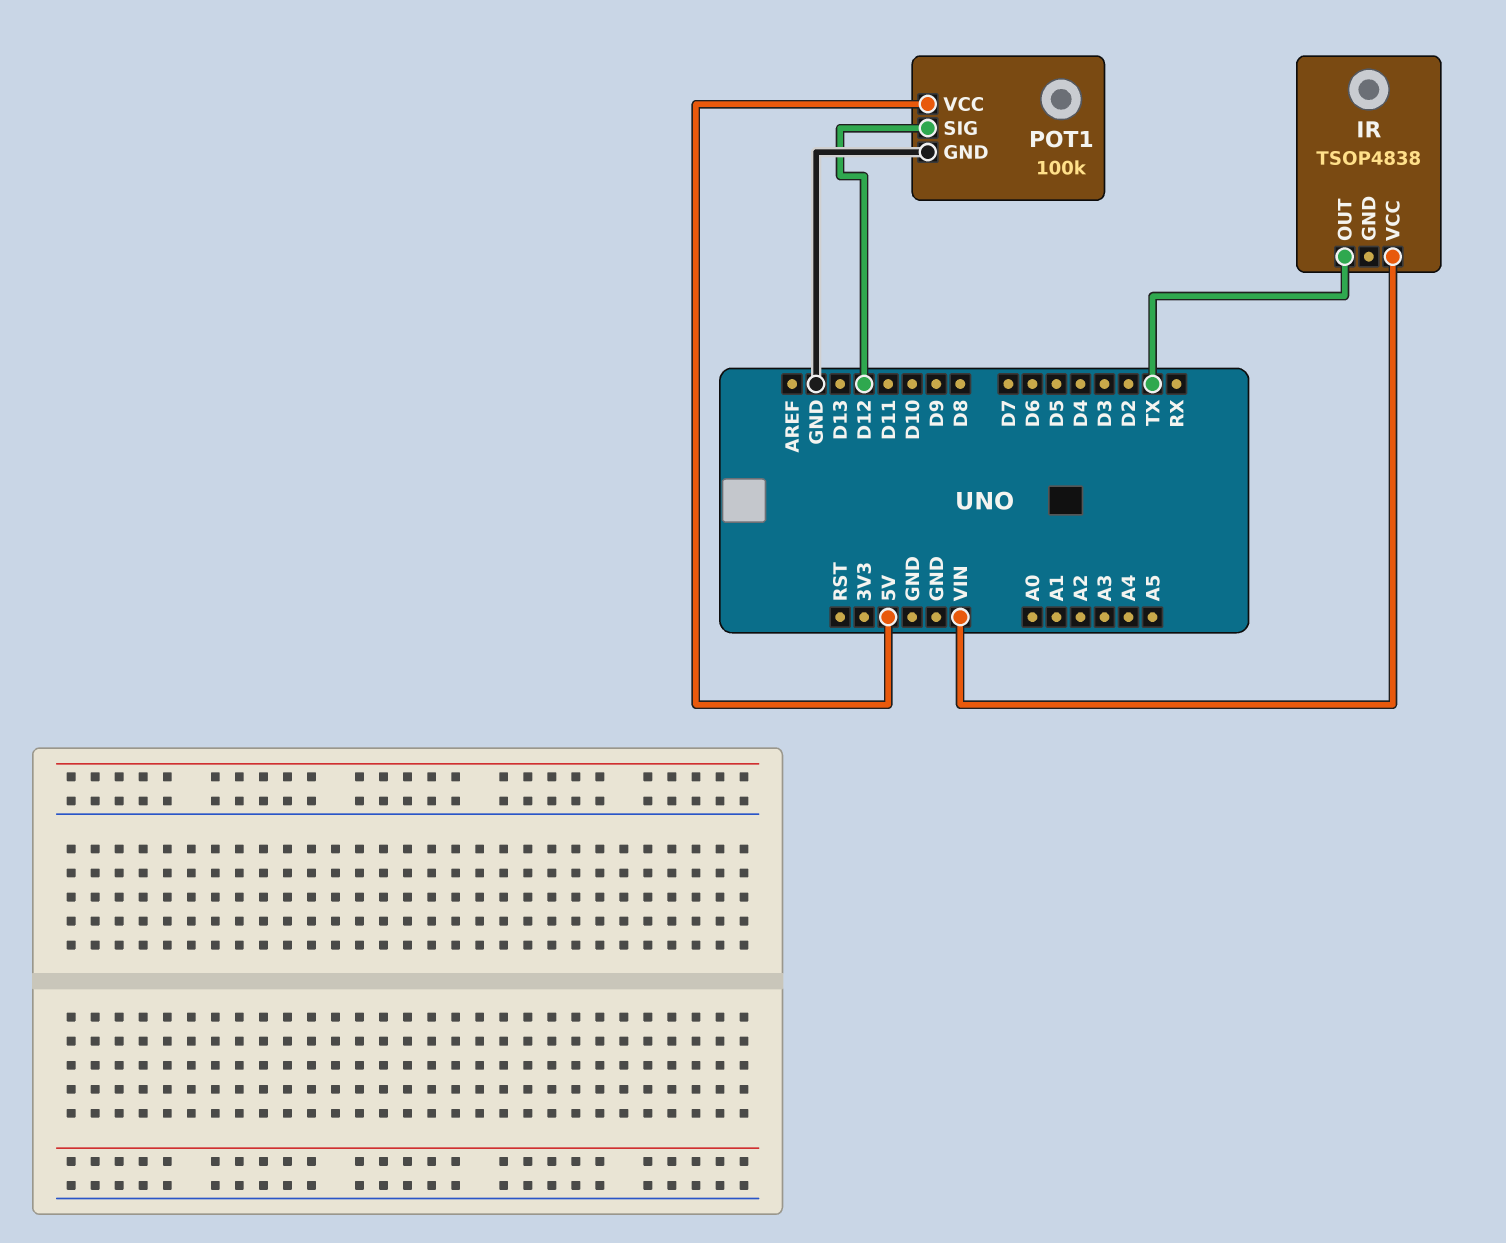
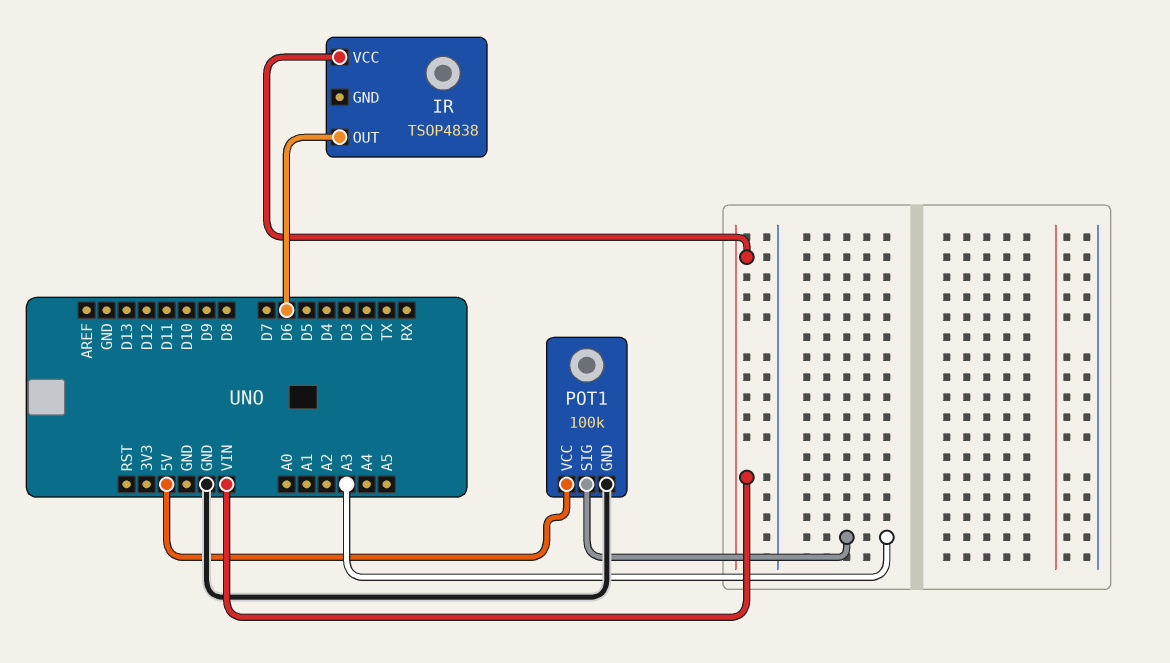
IR pin OUT: TX -> D6
POT1 pin SIG: D12 -> A3

